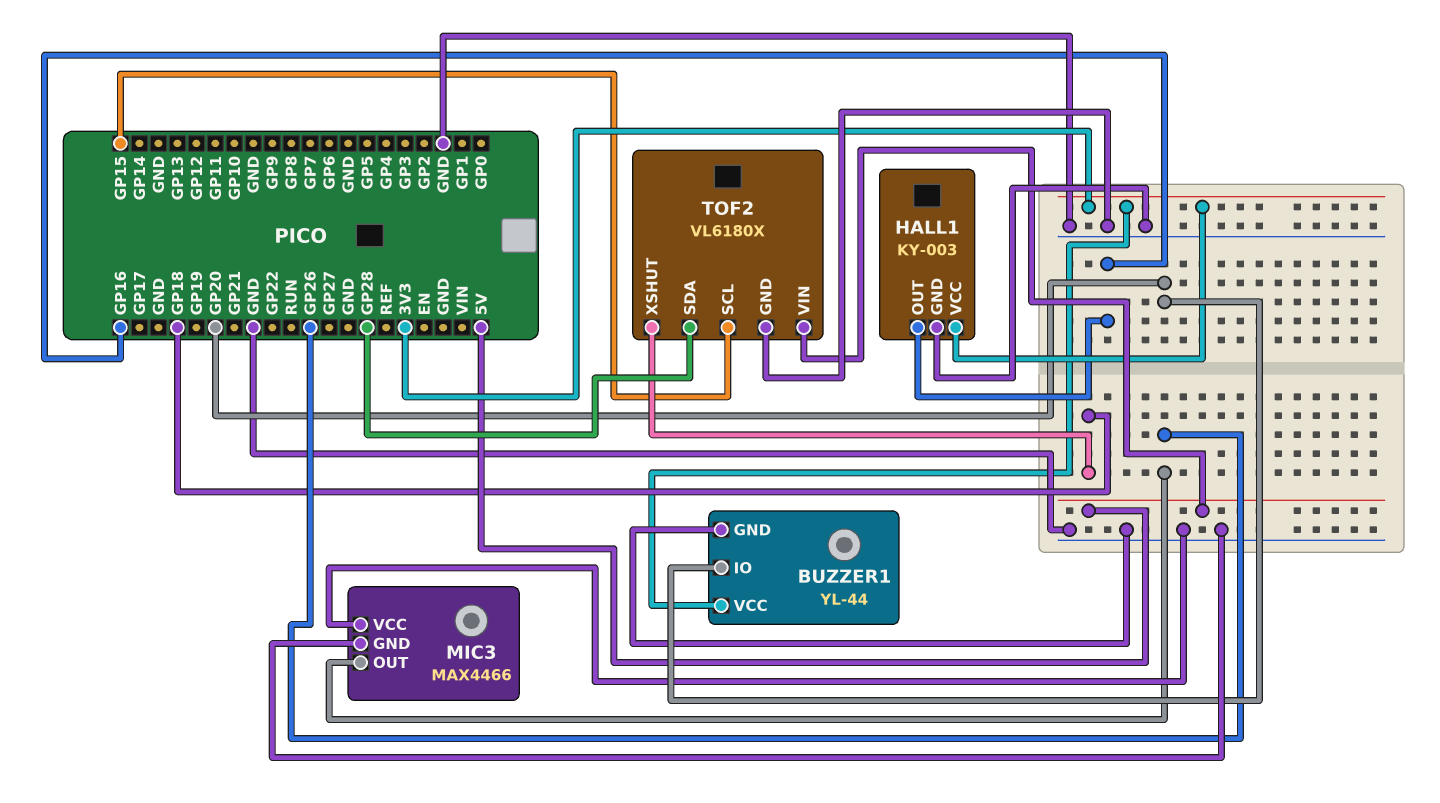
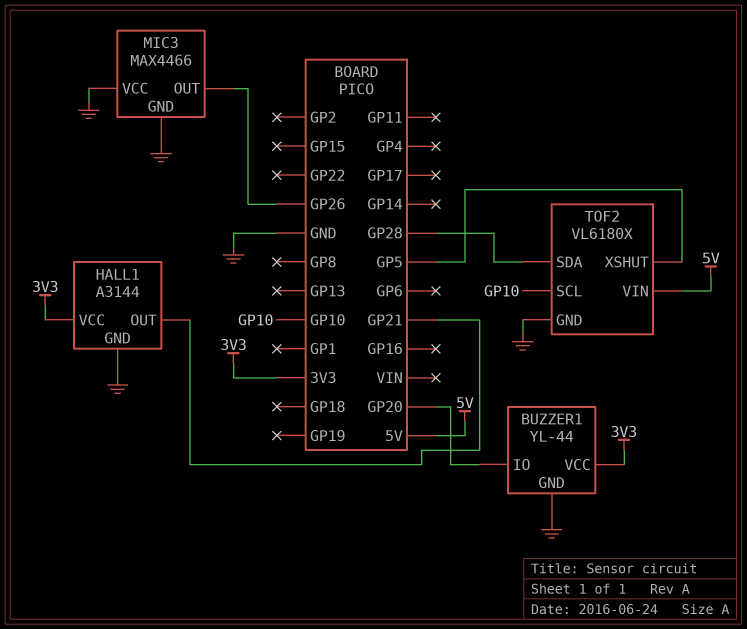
HALL1: KY-003 -> A3144
HALL1 pin OUT: GP16 -> GP21
TOF2 pin SCL: GP15 -> GP10
TOF2 pin XSHUT: GP18 -> GP5

